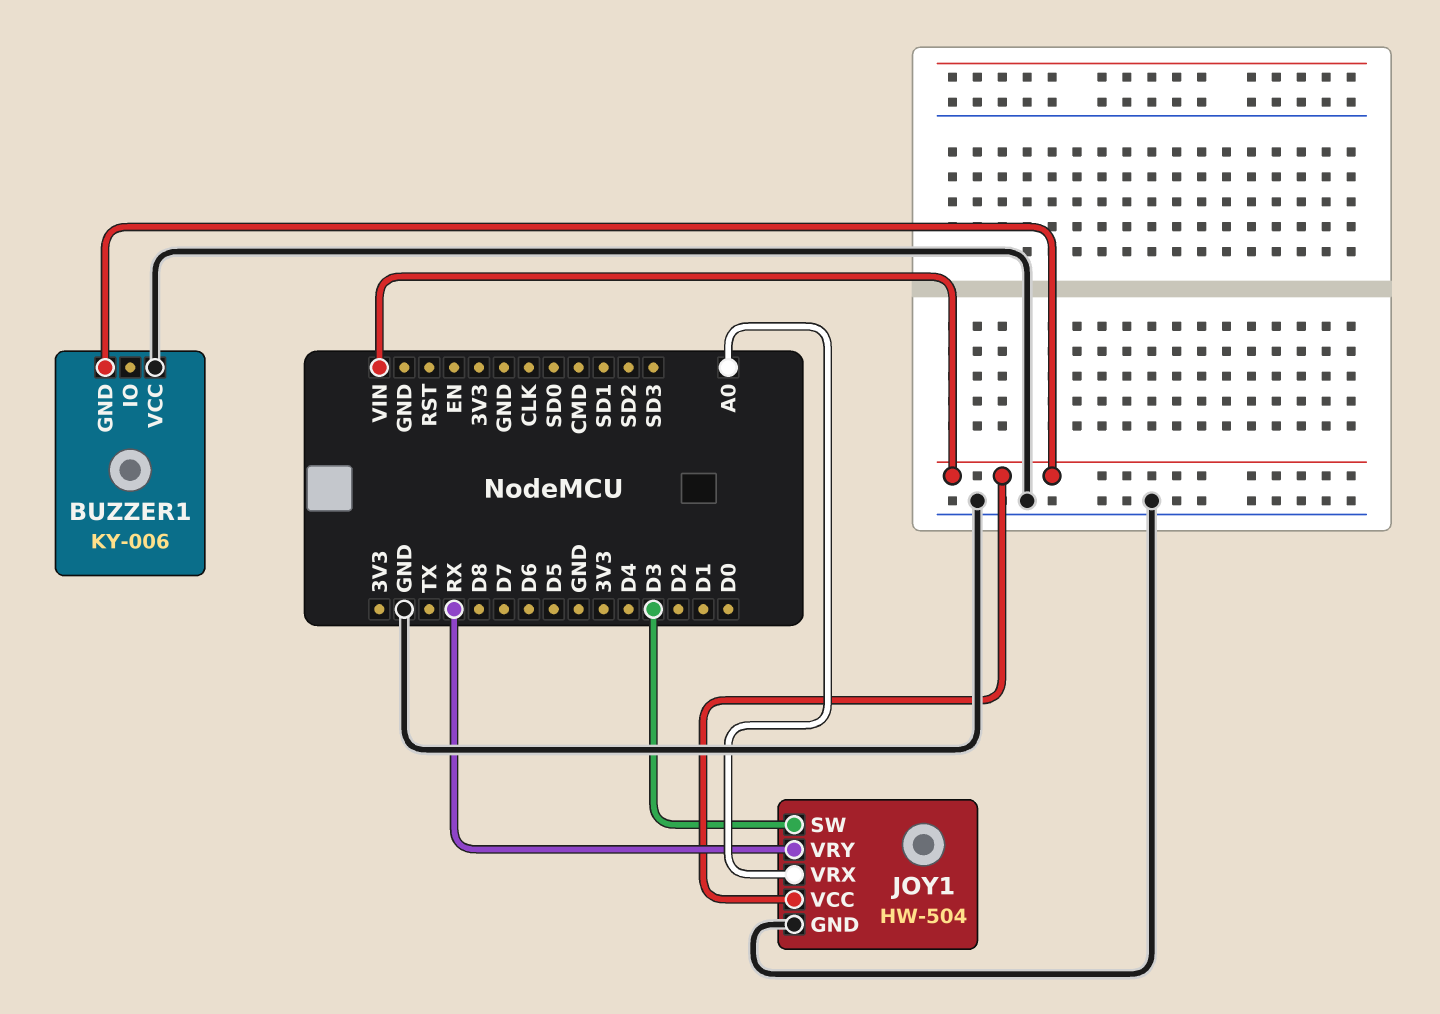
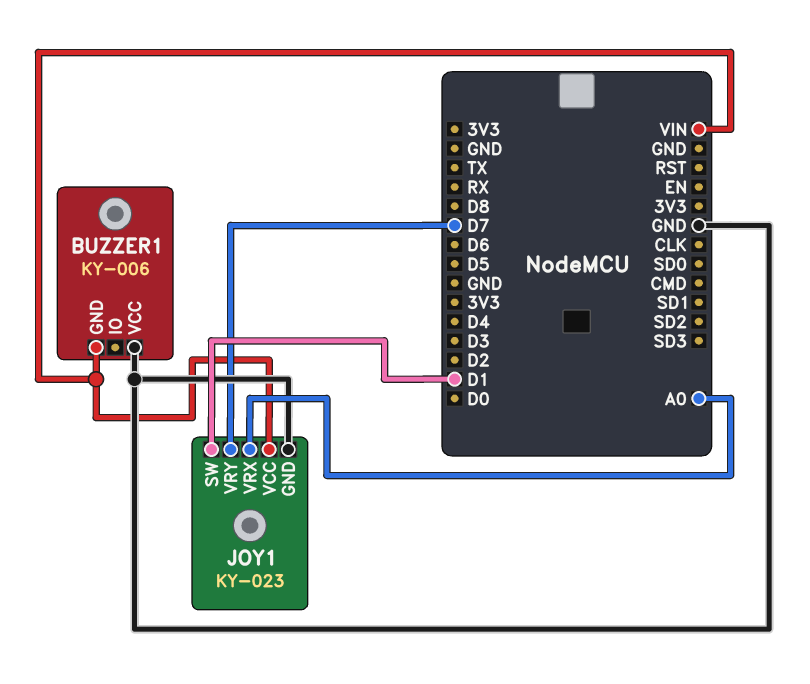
JOY1: HW-504 -> KY-023
JOY1 pin SW: D3 -> D1
JOY1 pin VRY: RX -> D7

